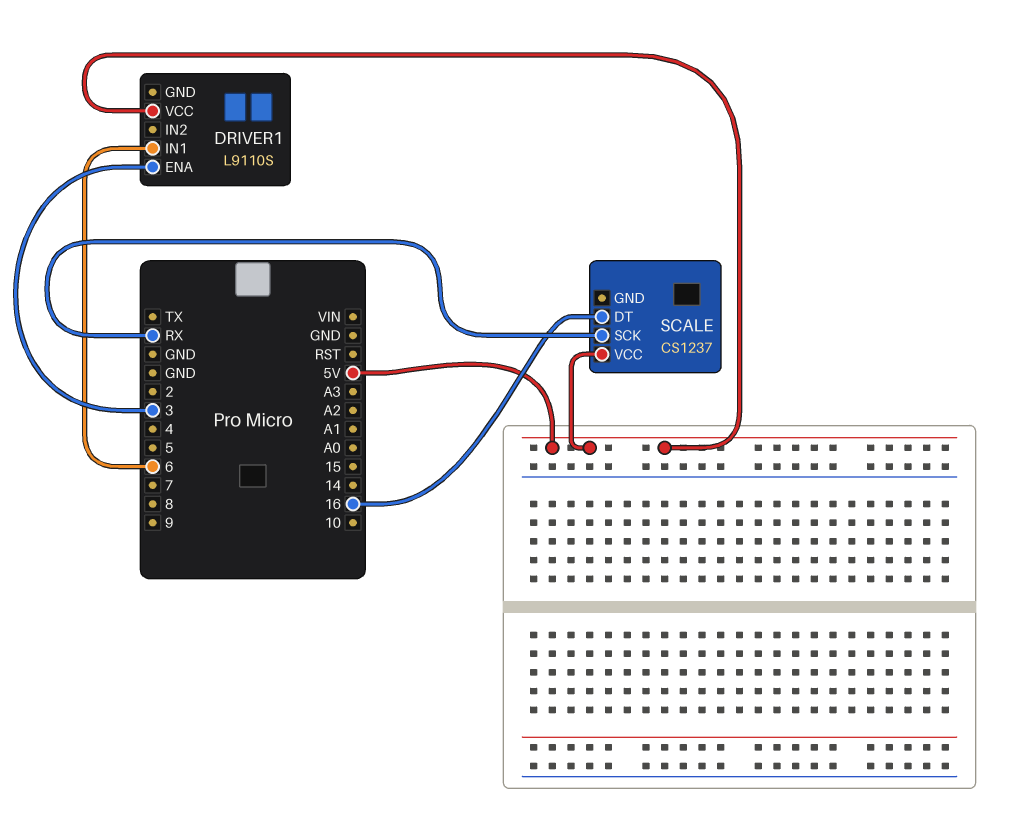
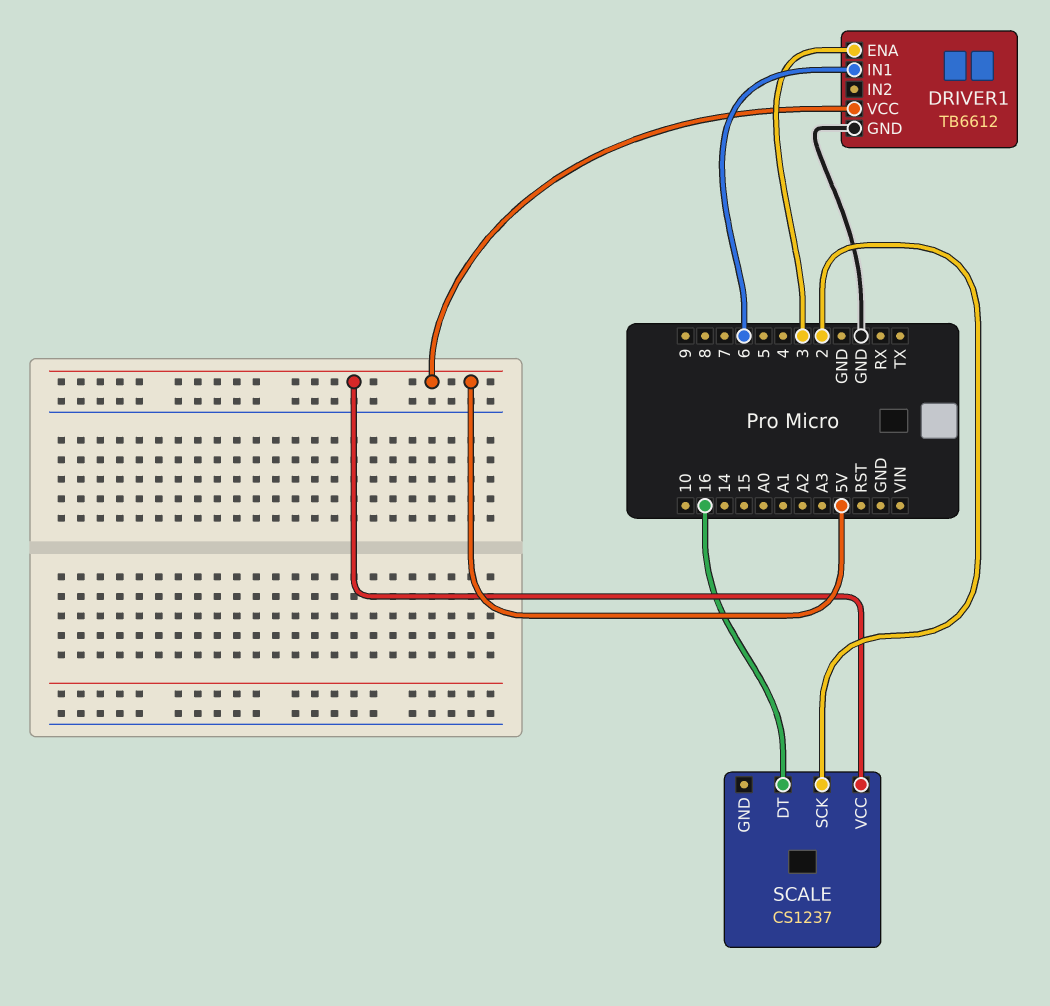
DRIVER1: L9110S -> TB6612
DRIVER1 pin GND: none -> GND
SCALE pin SCK: RX -> 2

